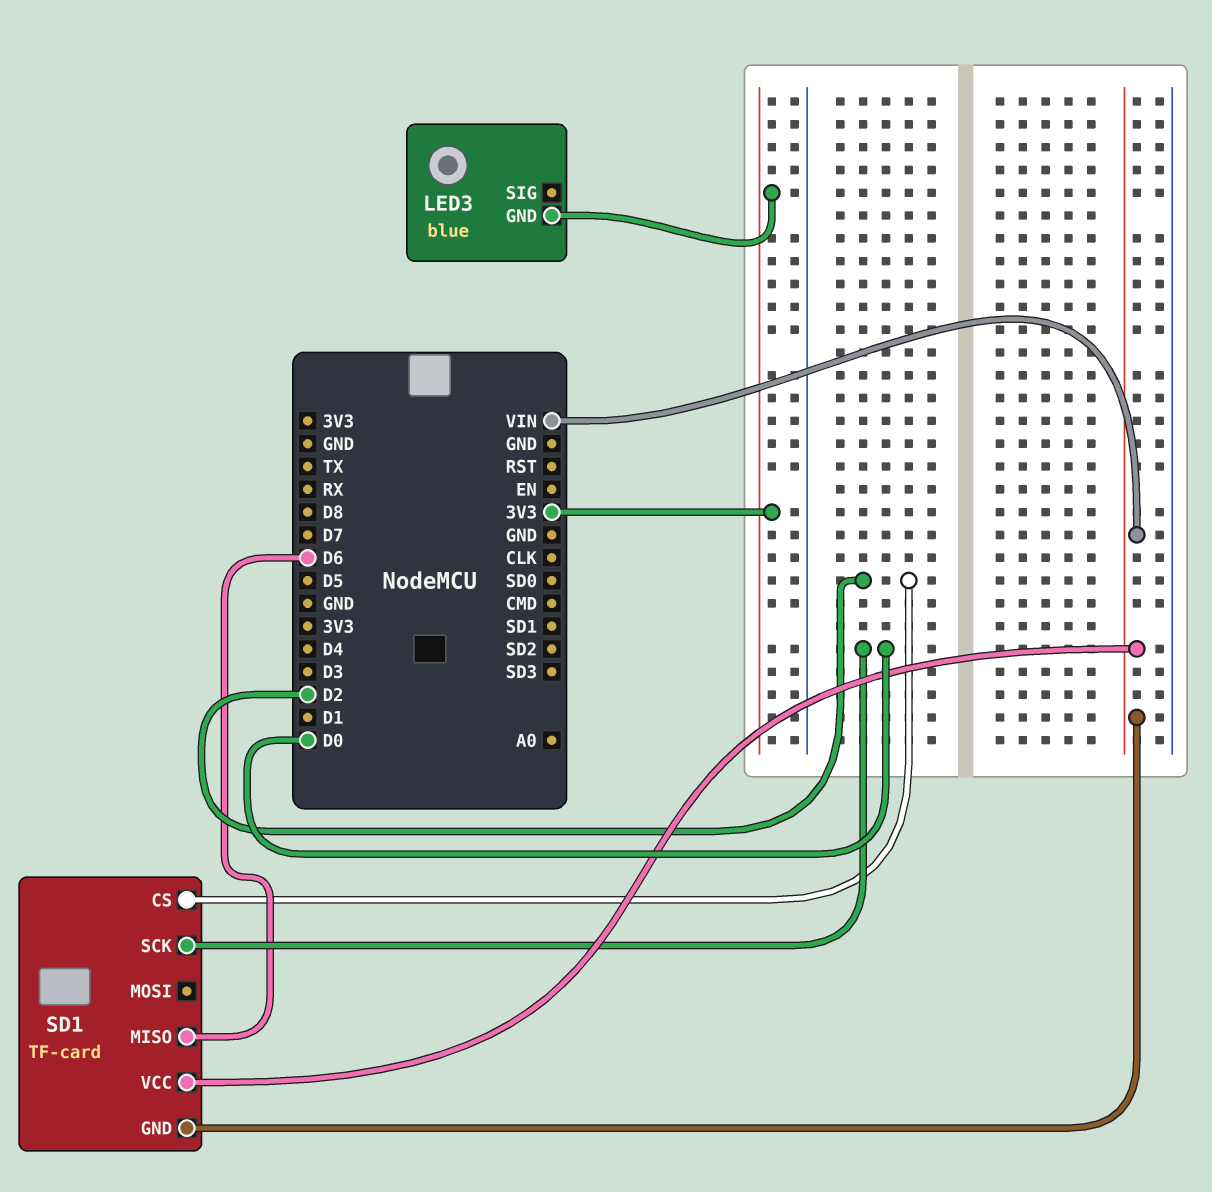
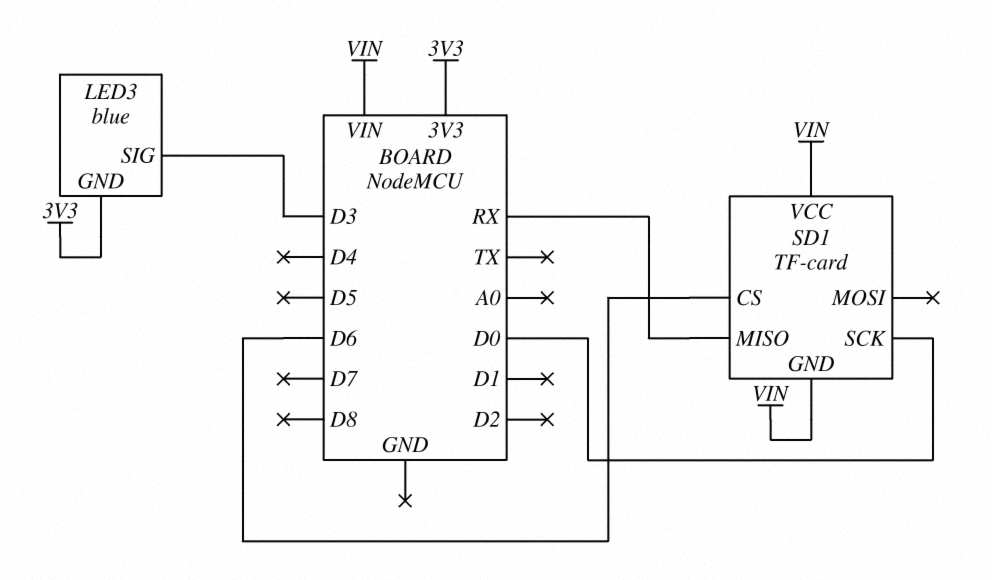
LED3 pin SIG: none -> D3
SD1 pin CS: D2 -> D6
SD1 pin MISO: D6 -> RX

